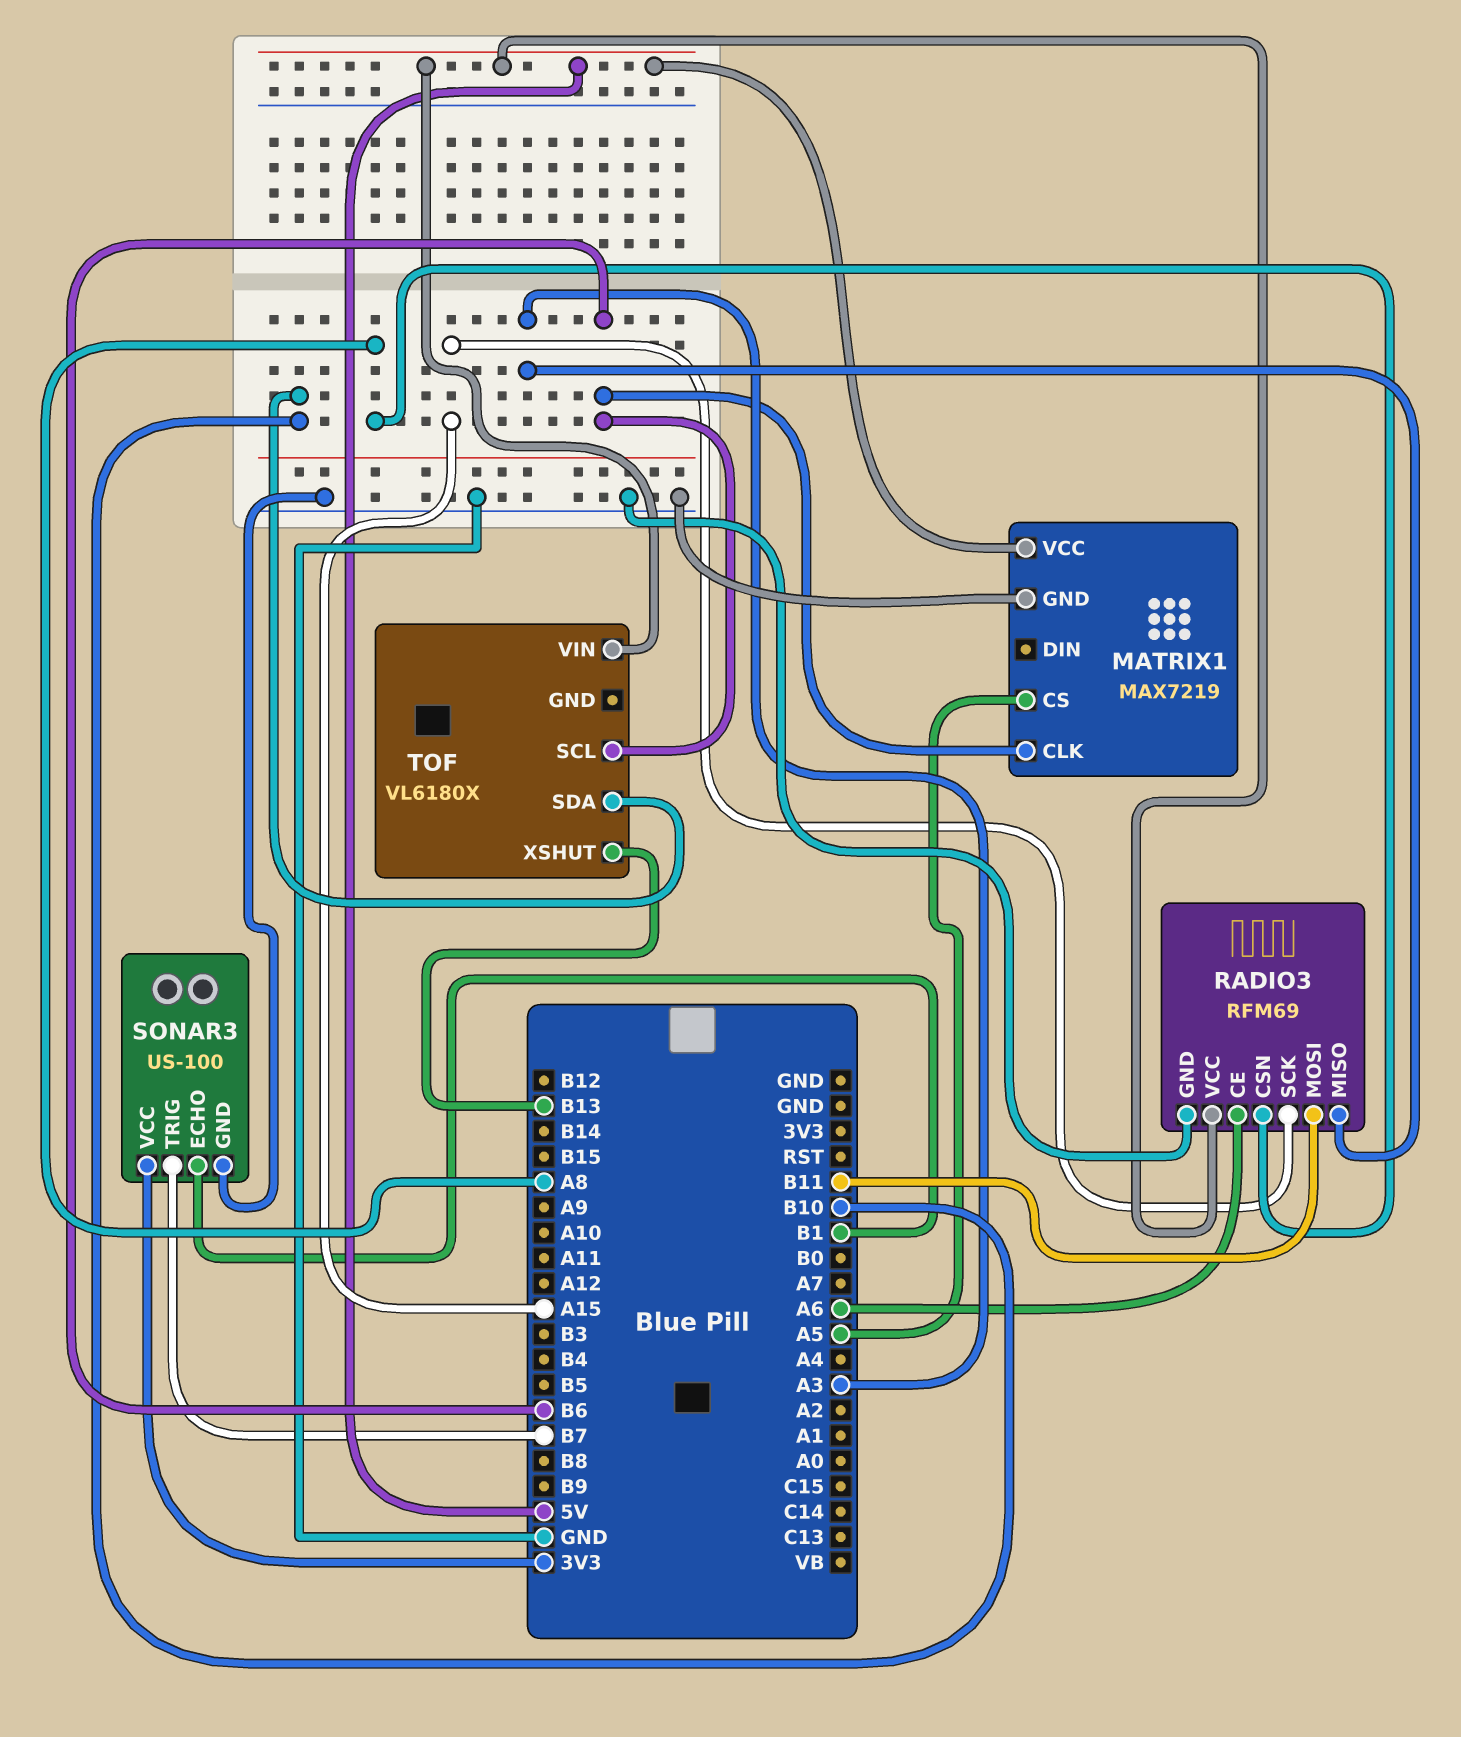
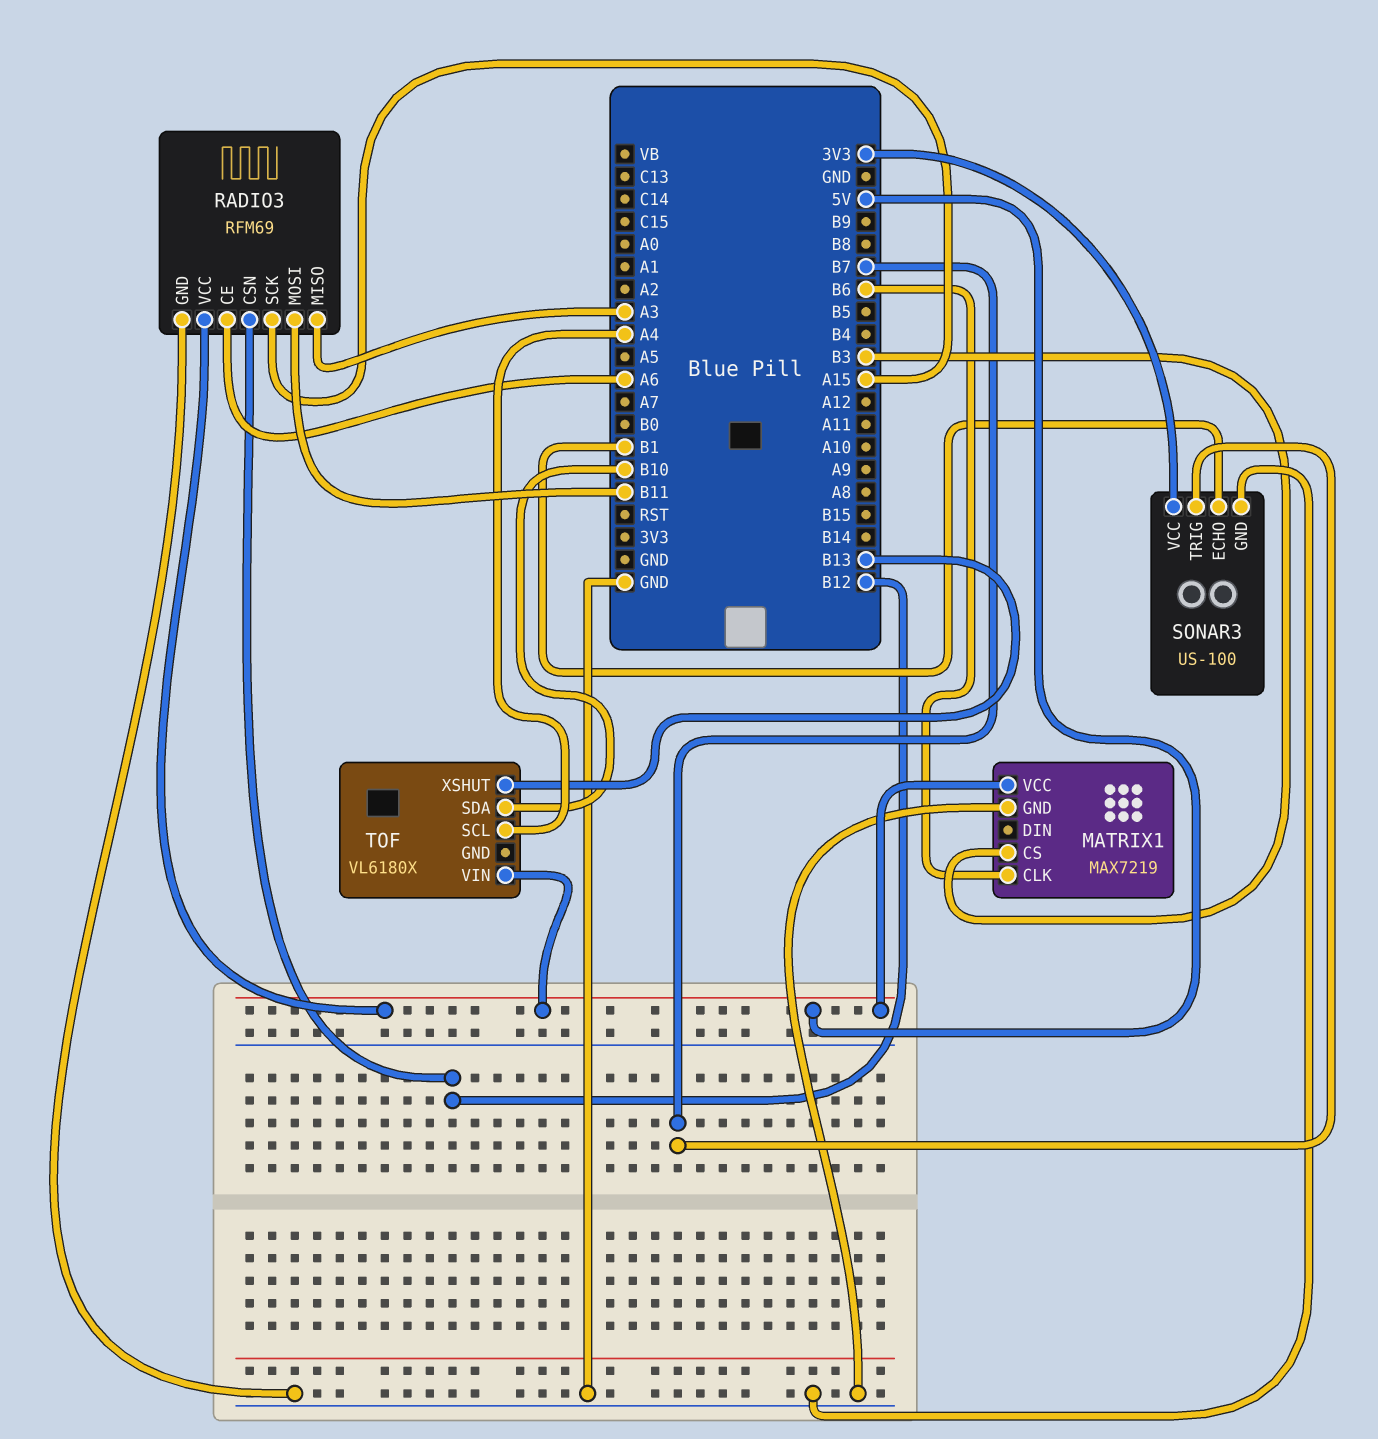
MATRIX1 pin CS: A5 -> B3
RADIO3 pin CSN: A8 -> B12
TOF pin SCL: B6 -> A4

